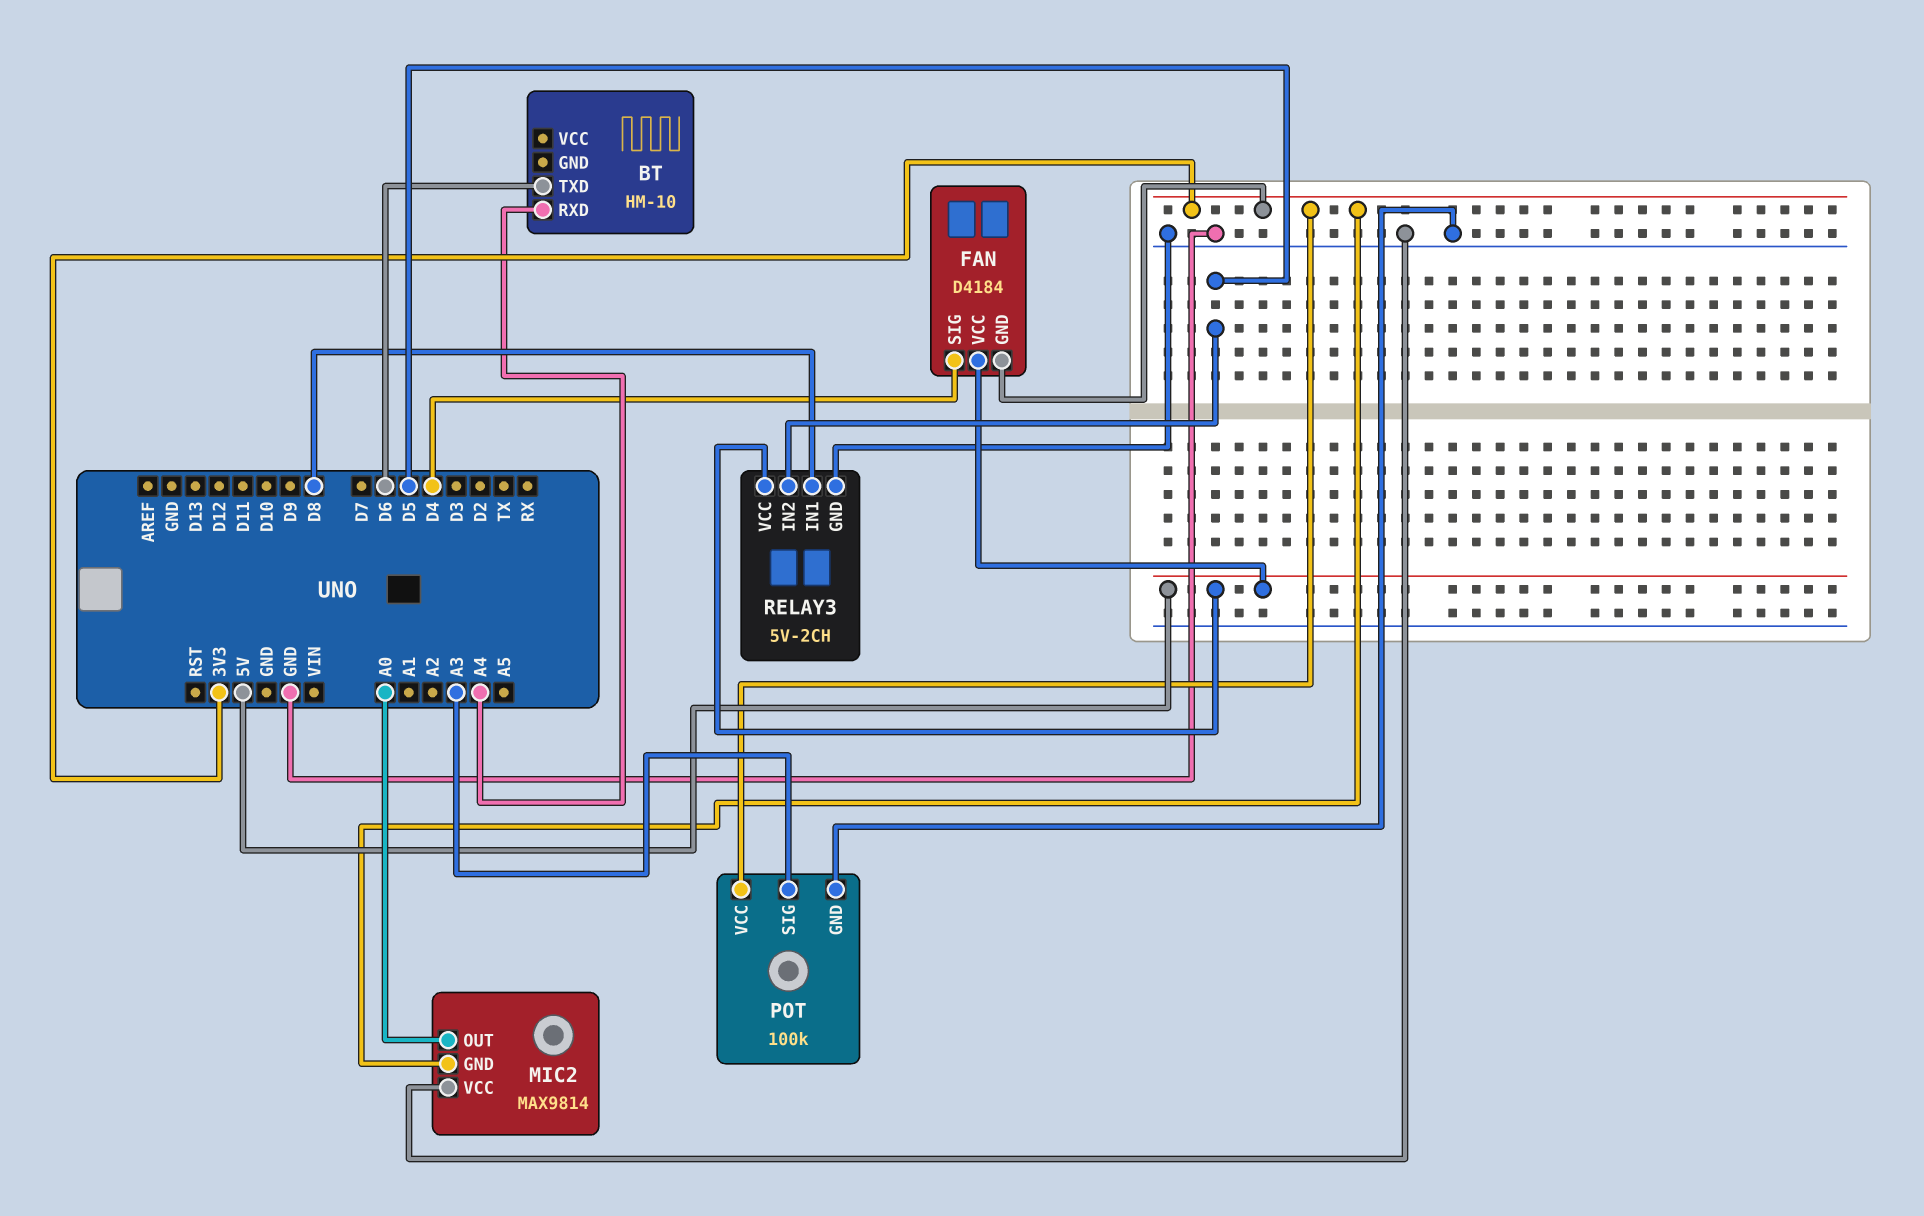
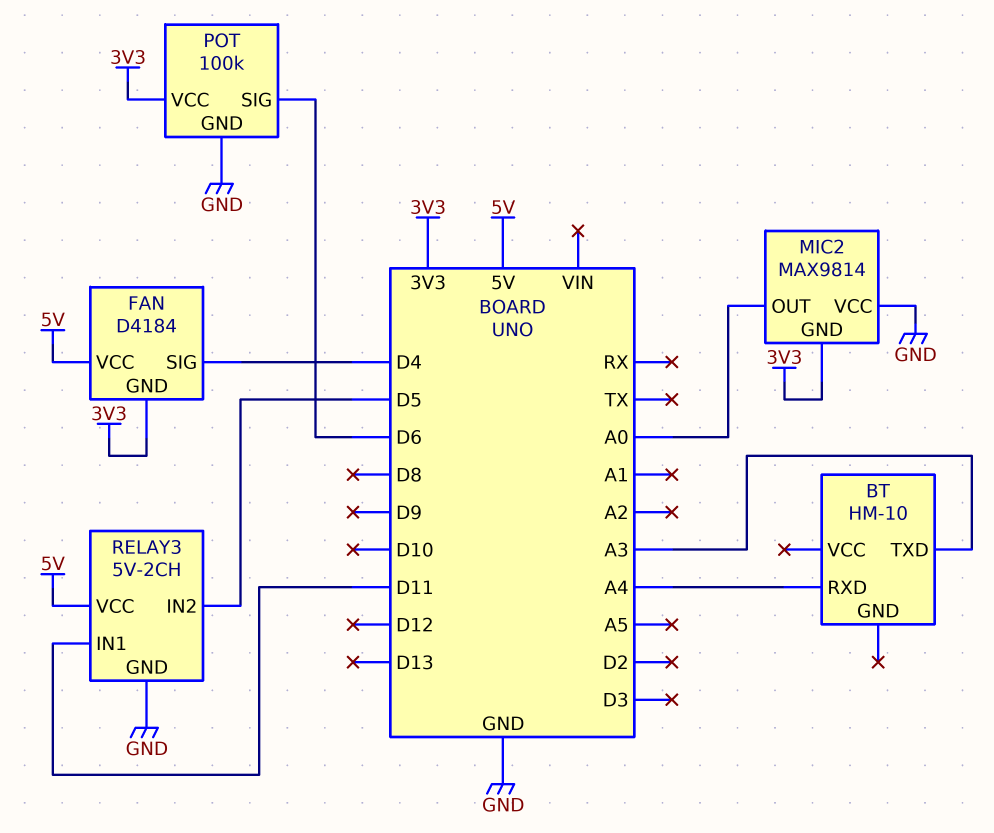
BT pin TXD: D6 -> A3
POT pin SIG: A3 -> D6
RELAY3 pin IN1: D8 -> D11

